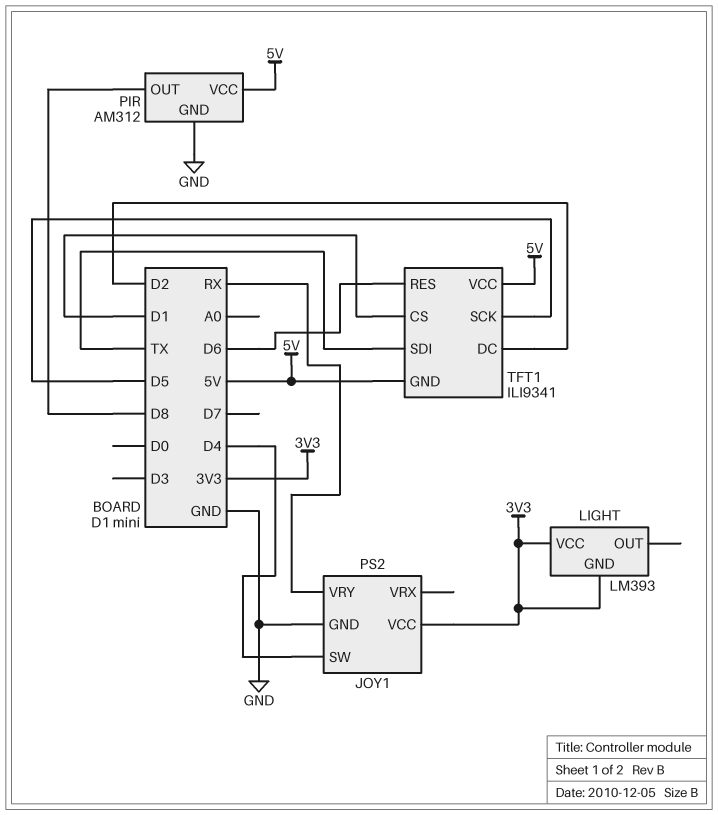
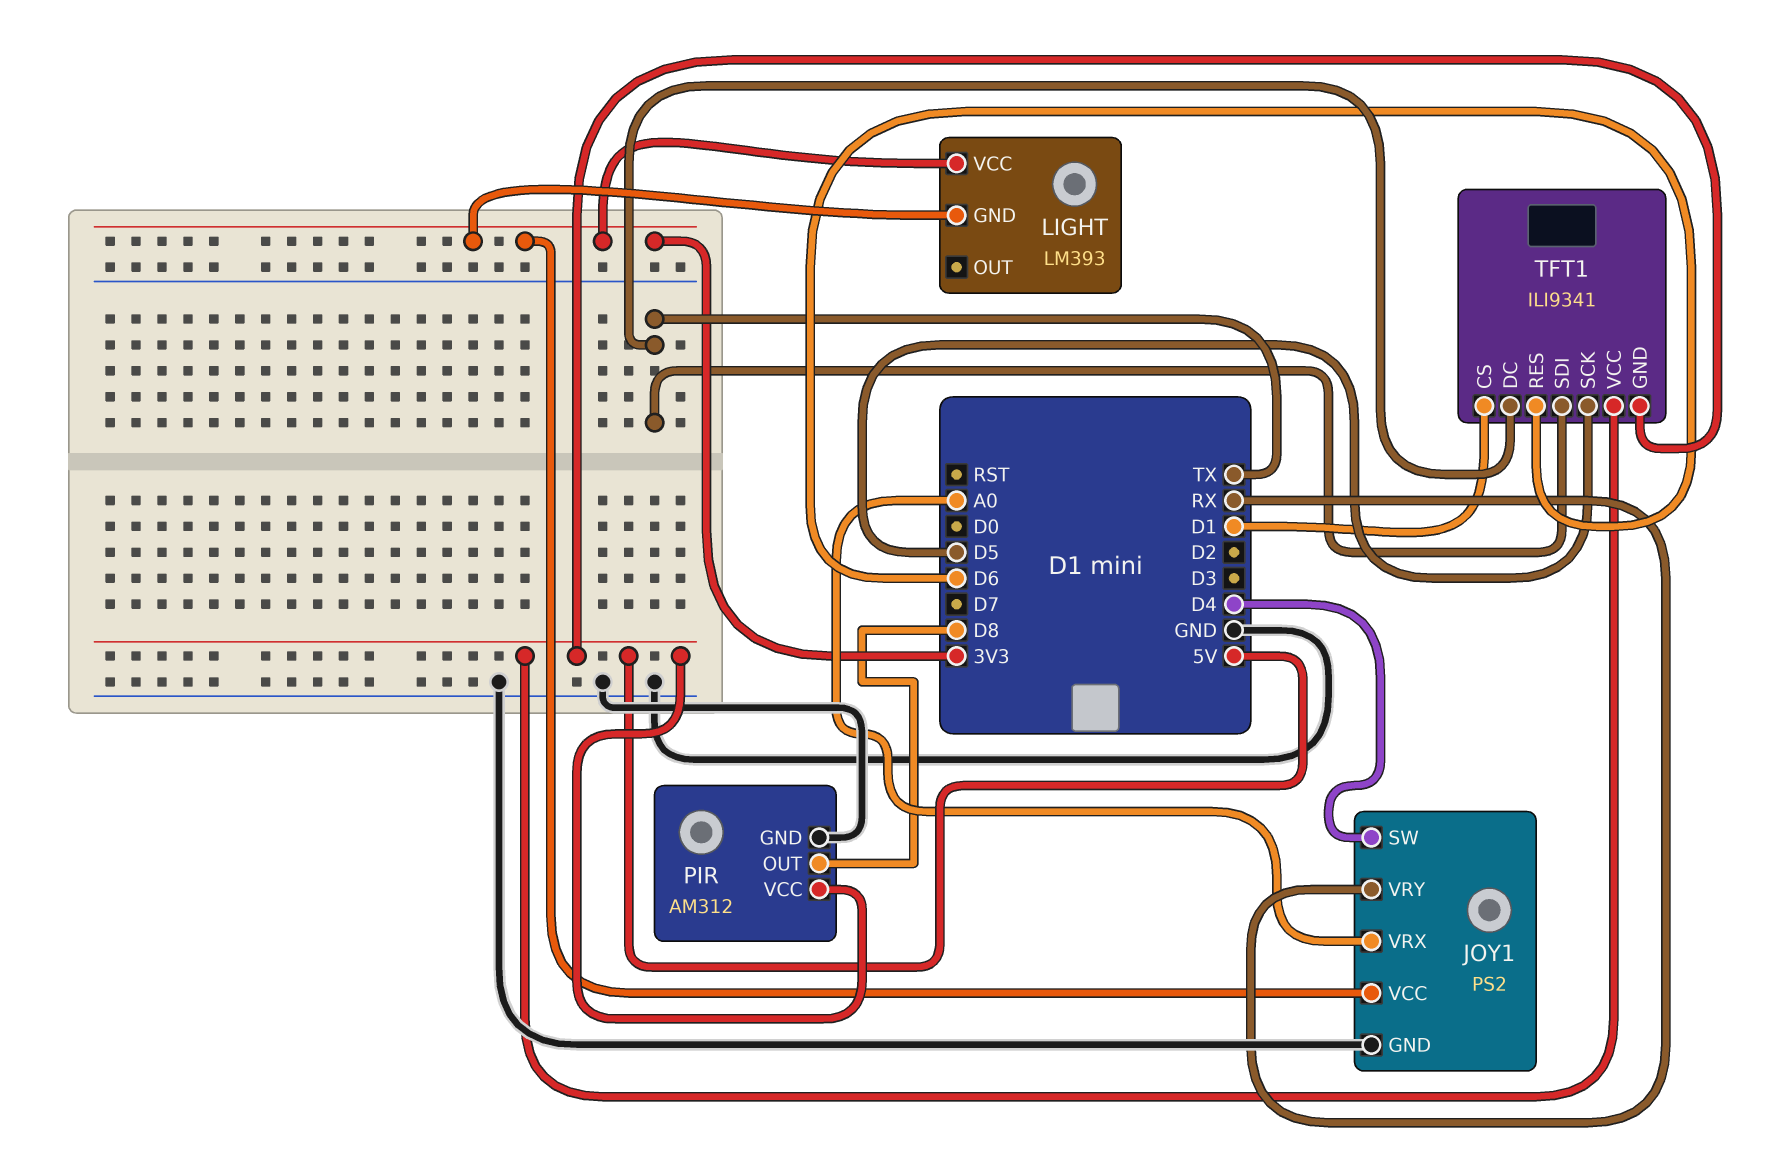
JOY1 pin VRX: none -> A0
TFT1 pin DC: D2 -> TX

